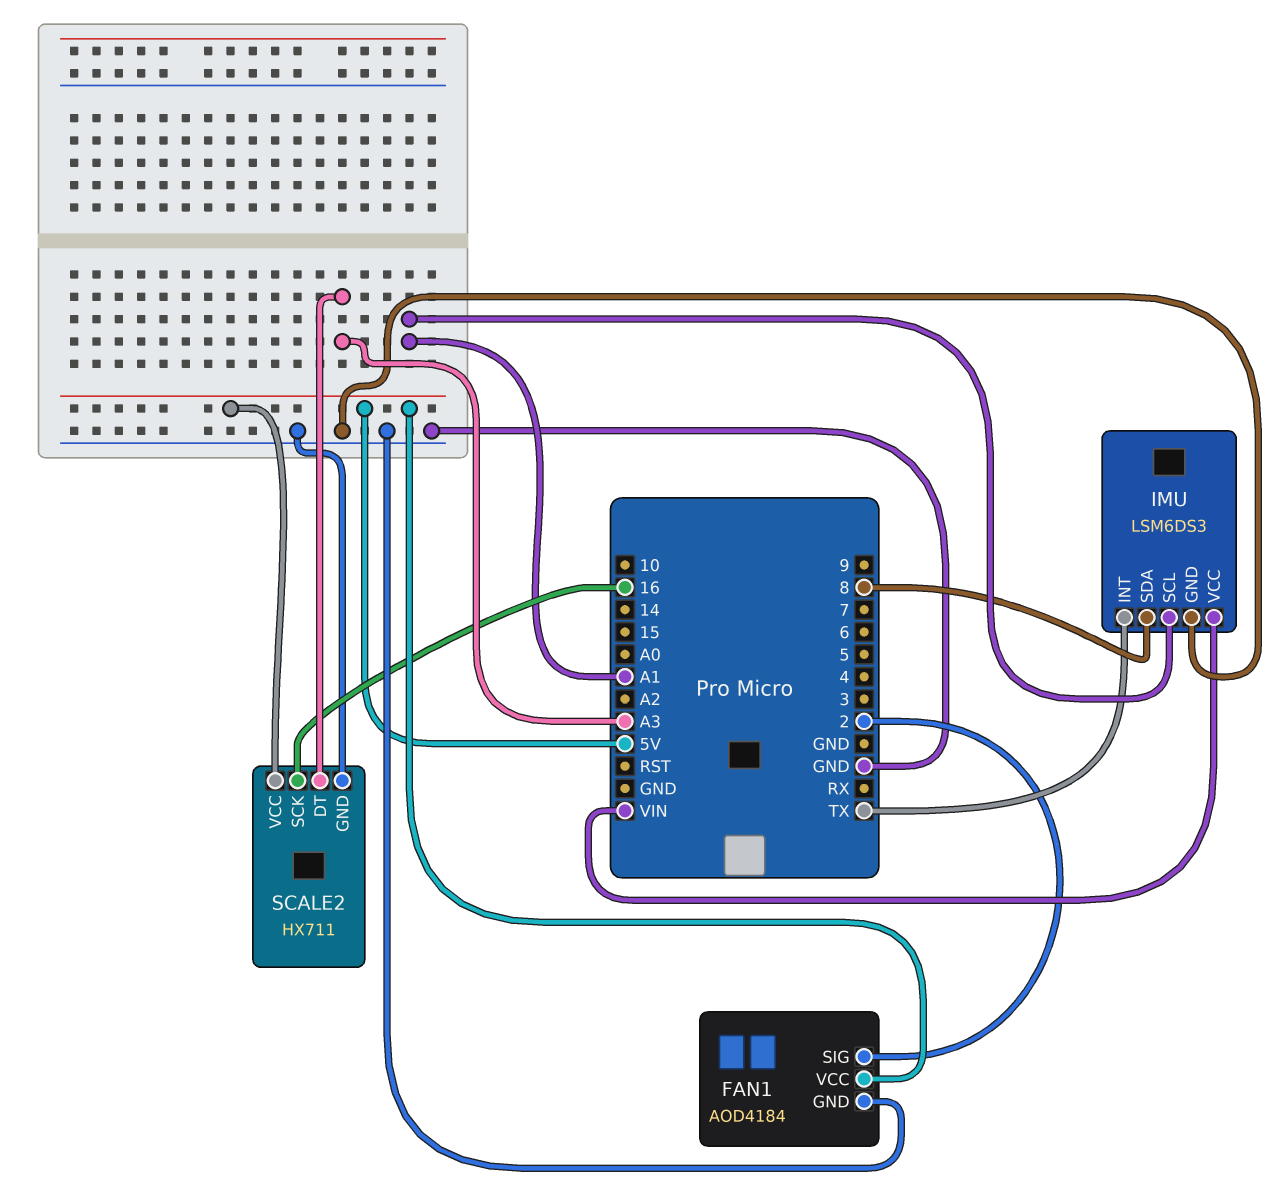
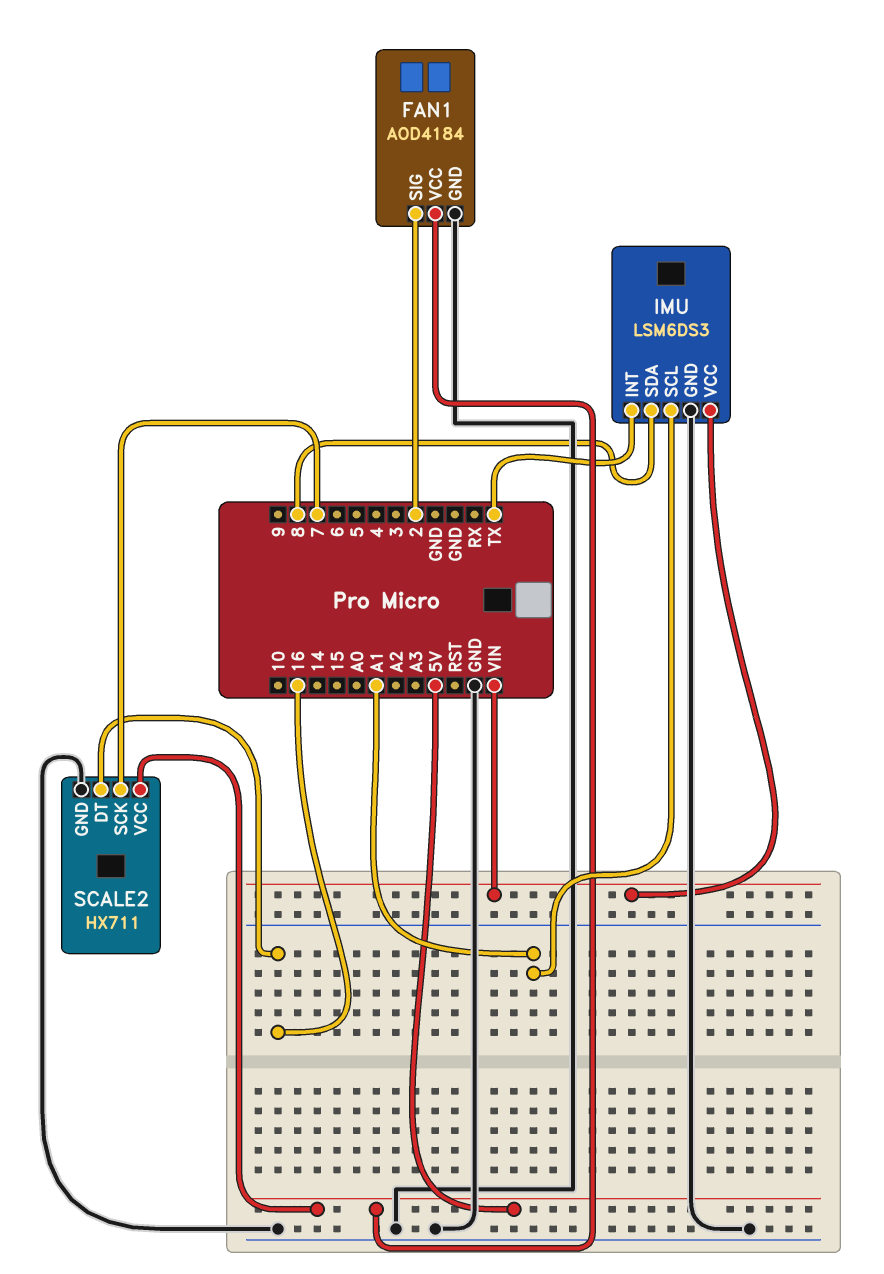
SCALE2 pin DT: A3 -> 16
SCALE2 pin SCK: 16 -> 7

